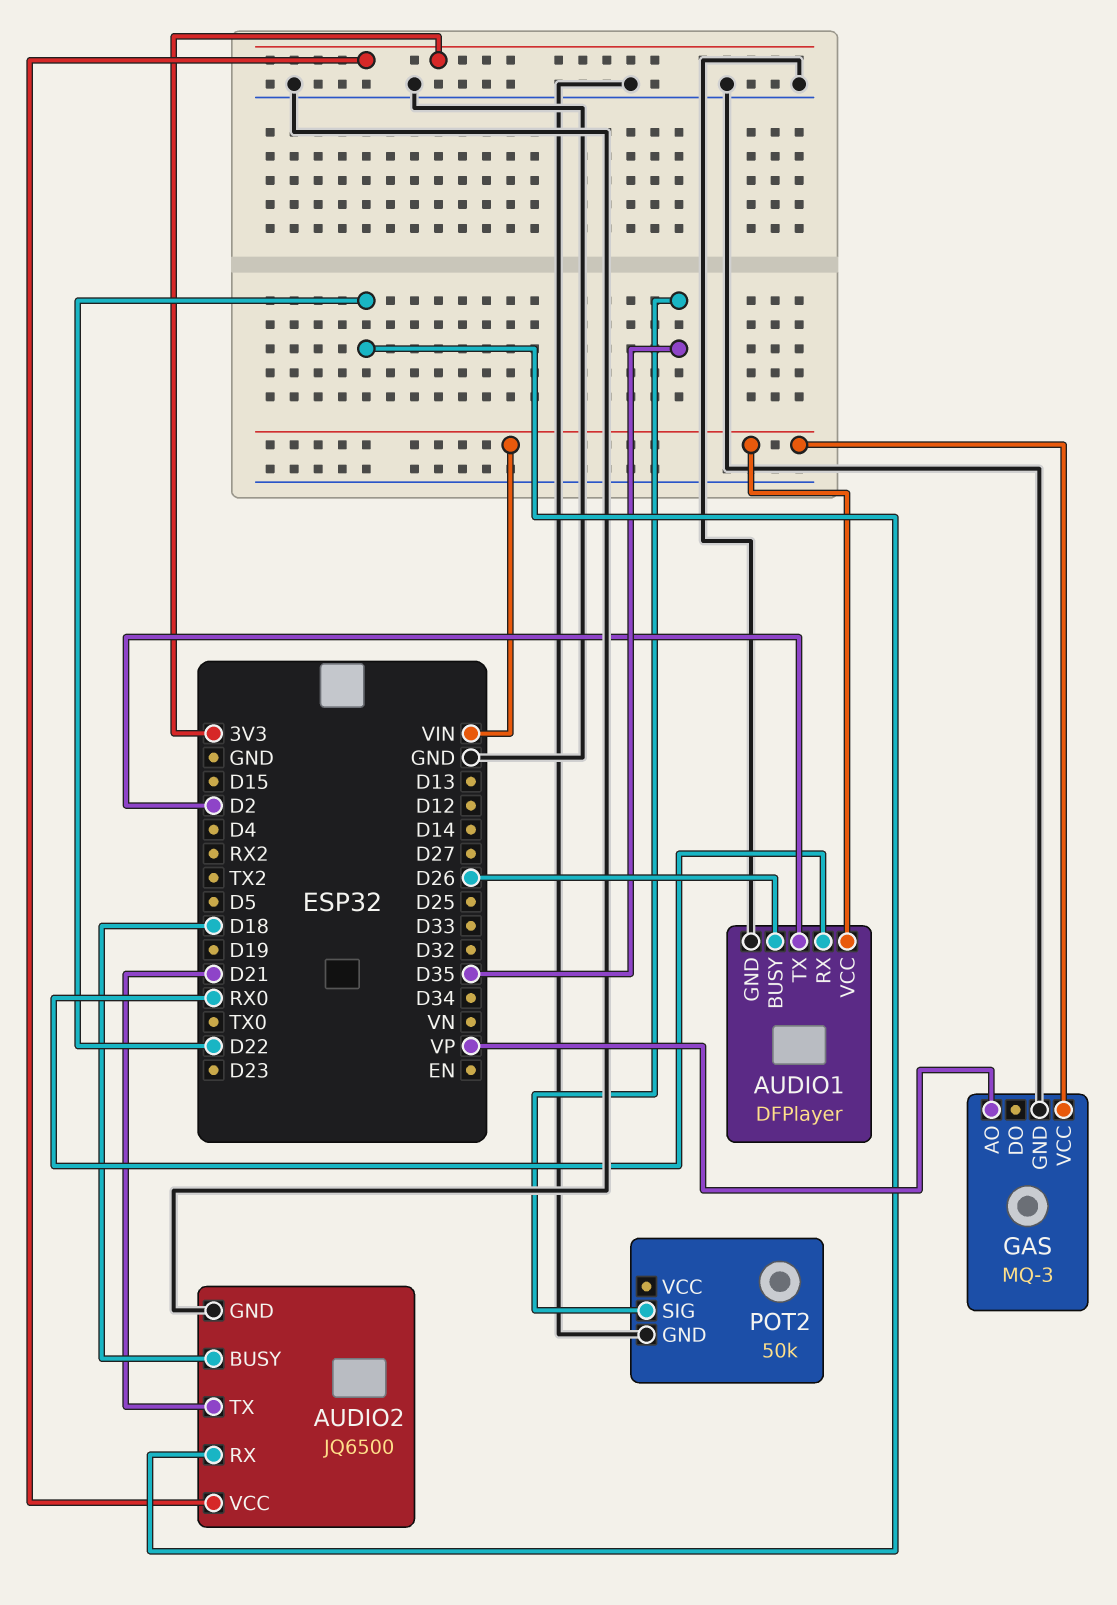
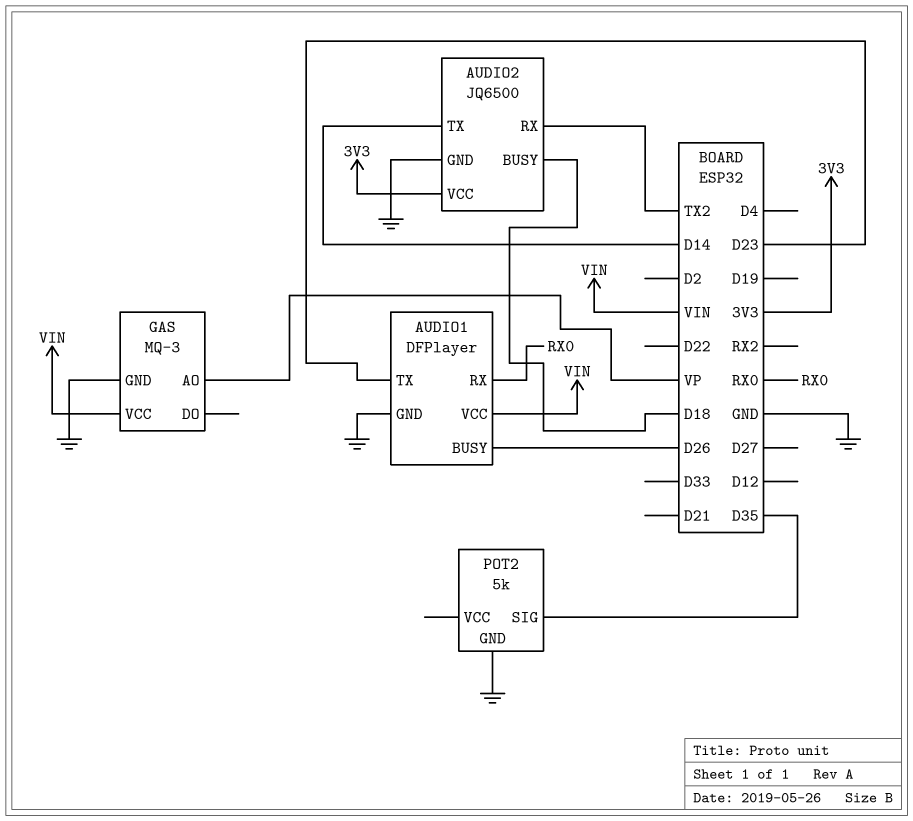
AUDIO1 pin TX: D2 -> D23
AUDIO2 pin RX: D22 -> TX2
AUDIO2 pin TX: D21 -> D14
POT2: 50k -> 5k

